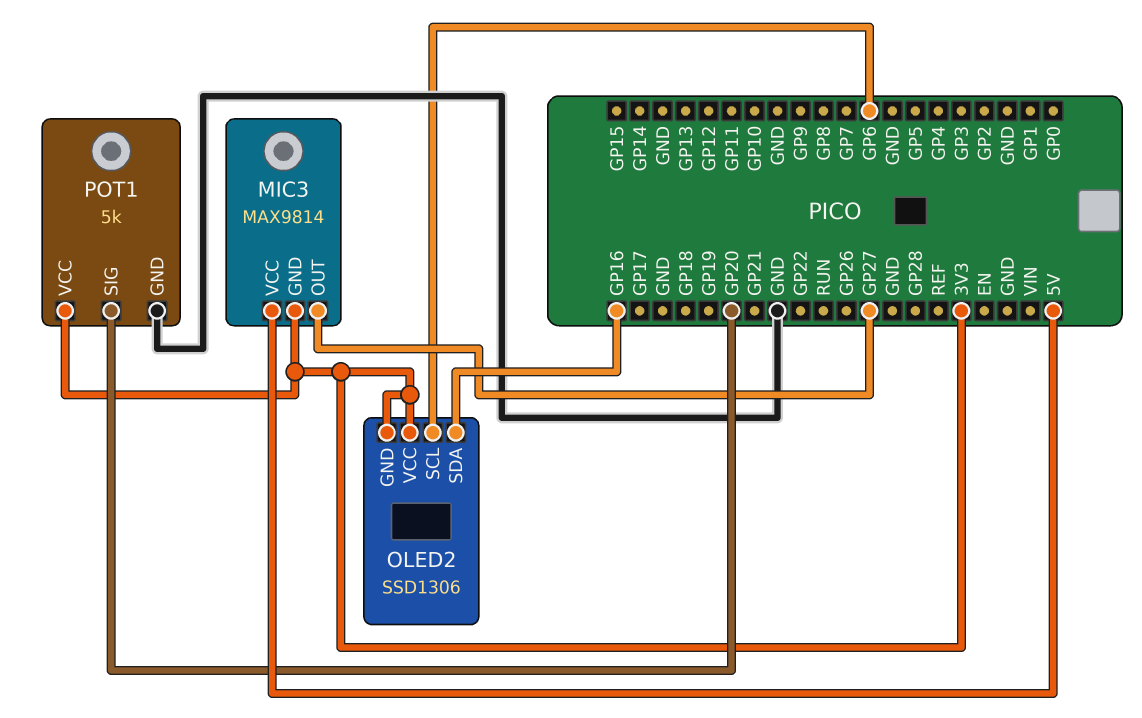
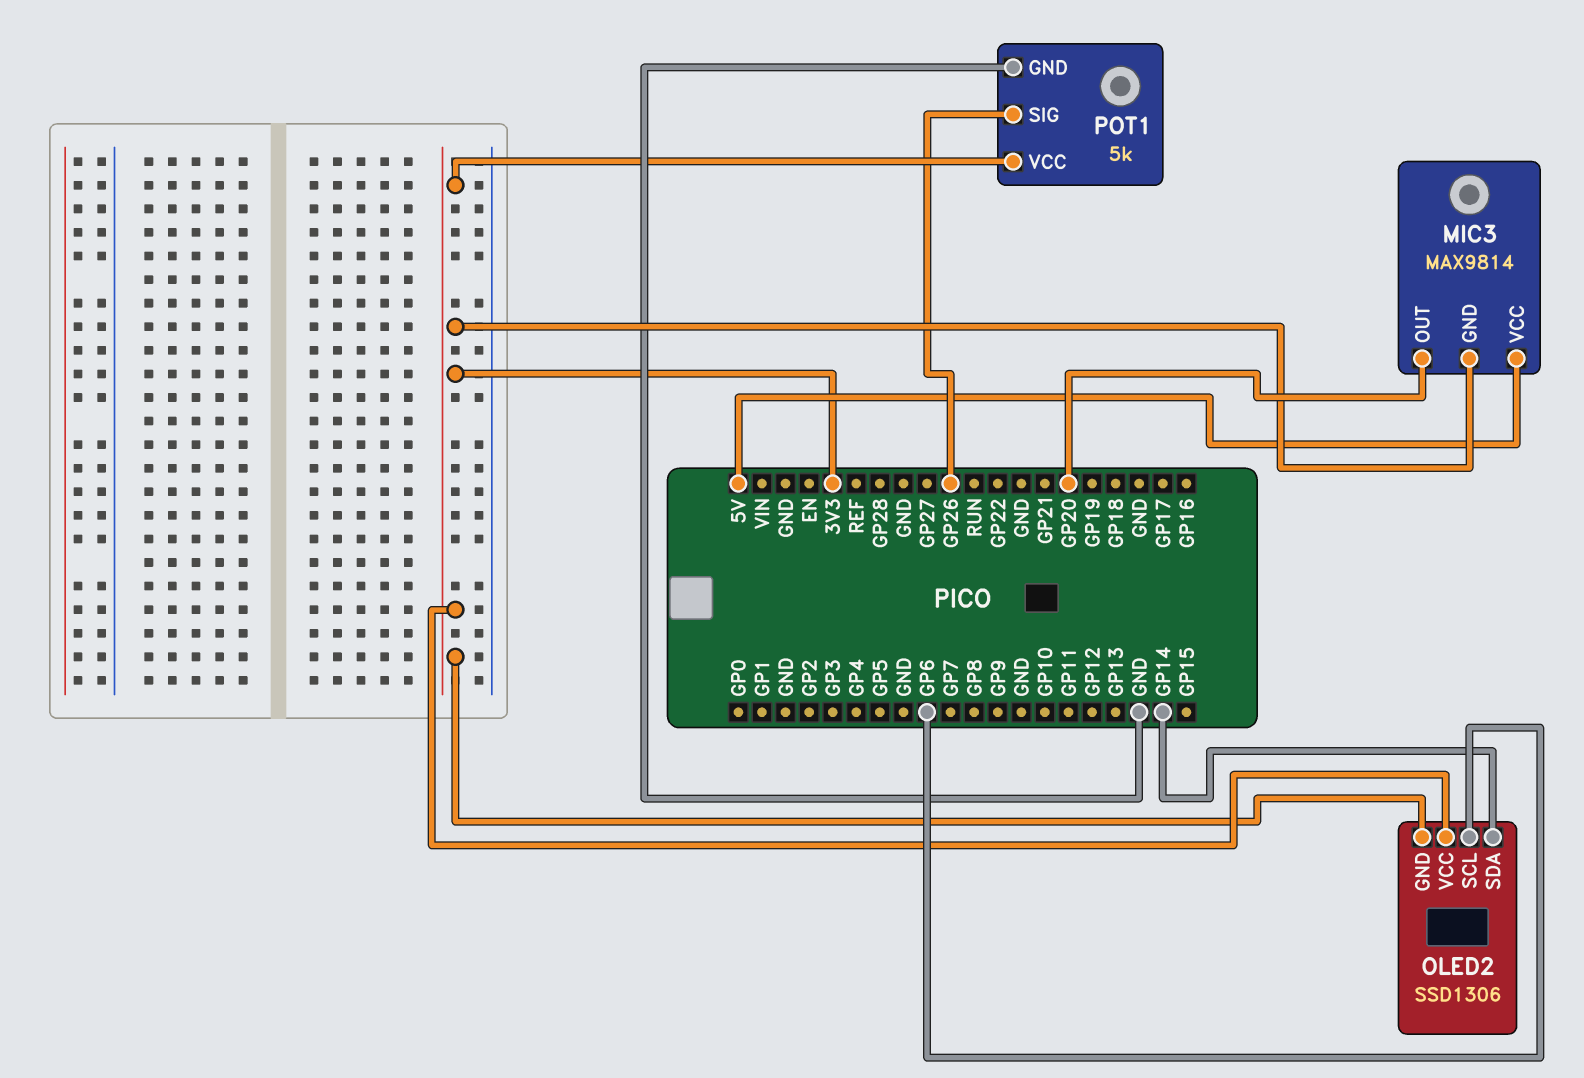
MIC3 pin OUT: GP27 -> GP20
OLED2 pin SDA: GP16 -> GP14
POT1 pin SIG: GP20 -> GP26

